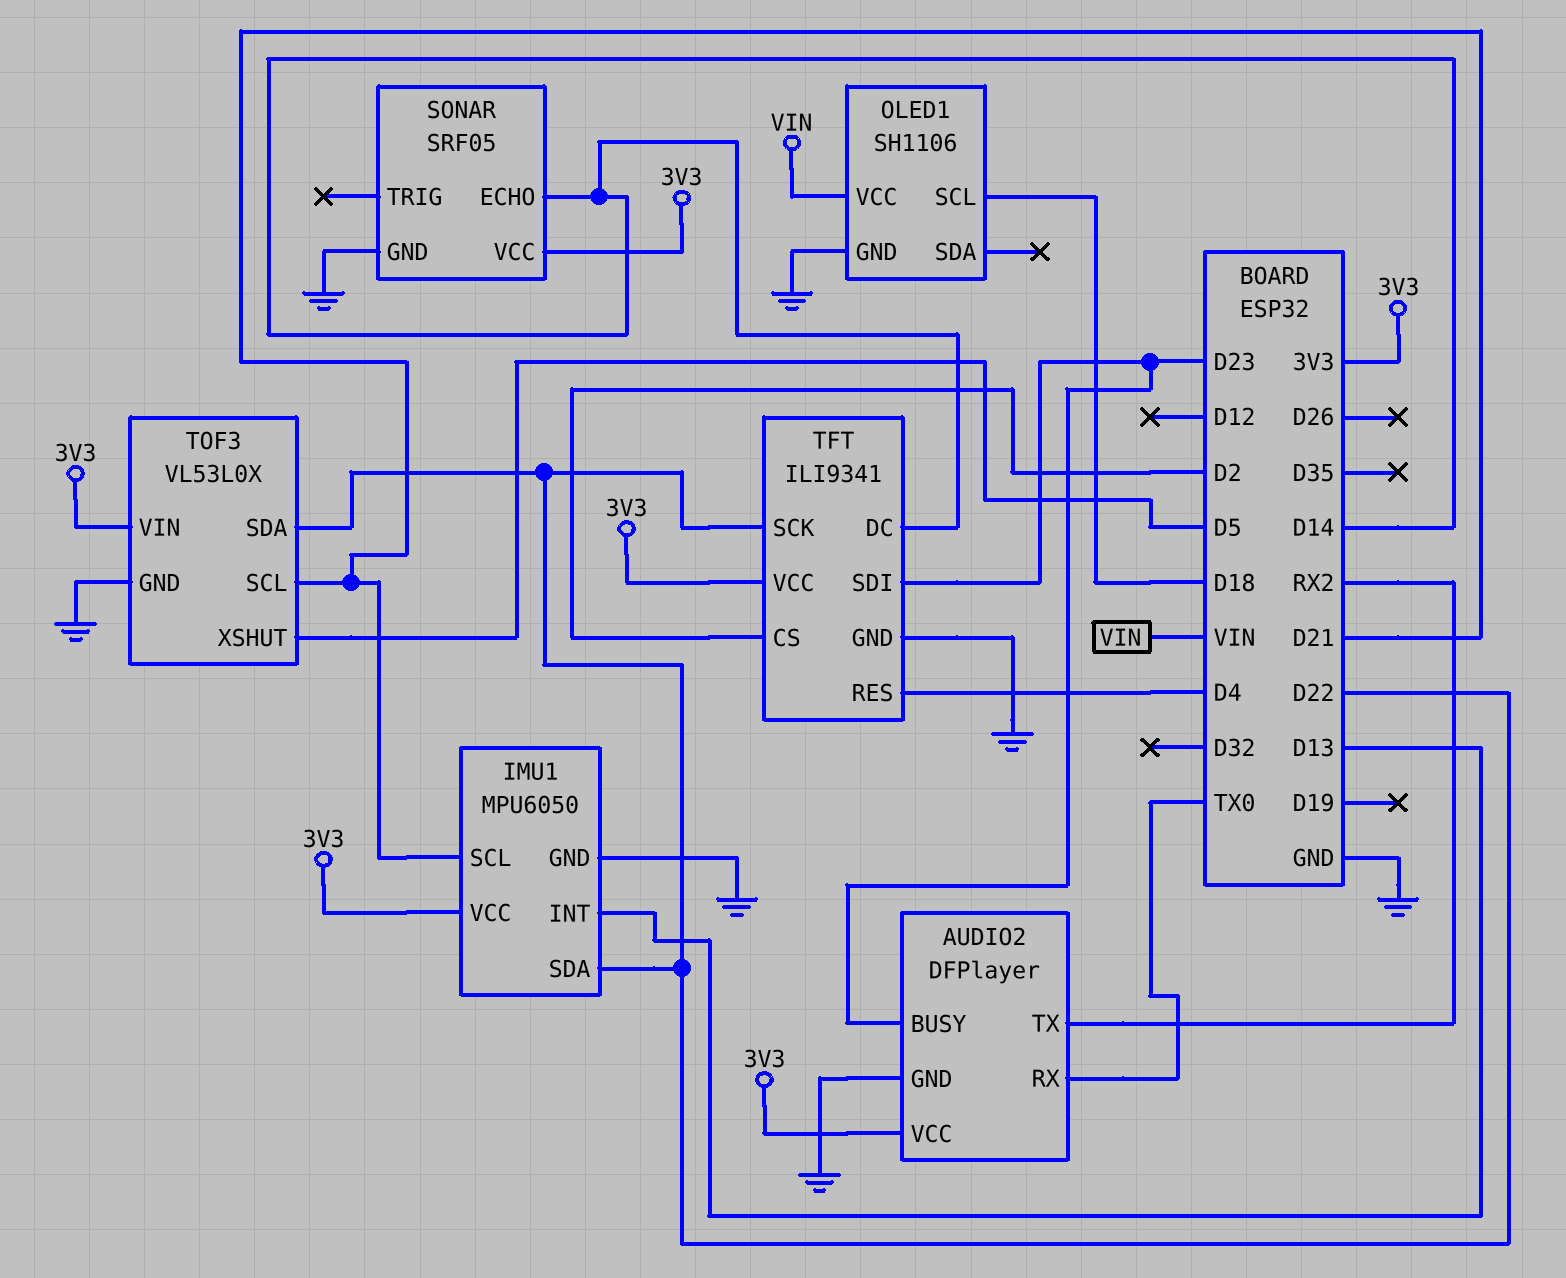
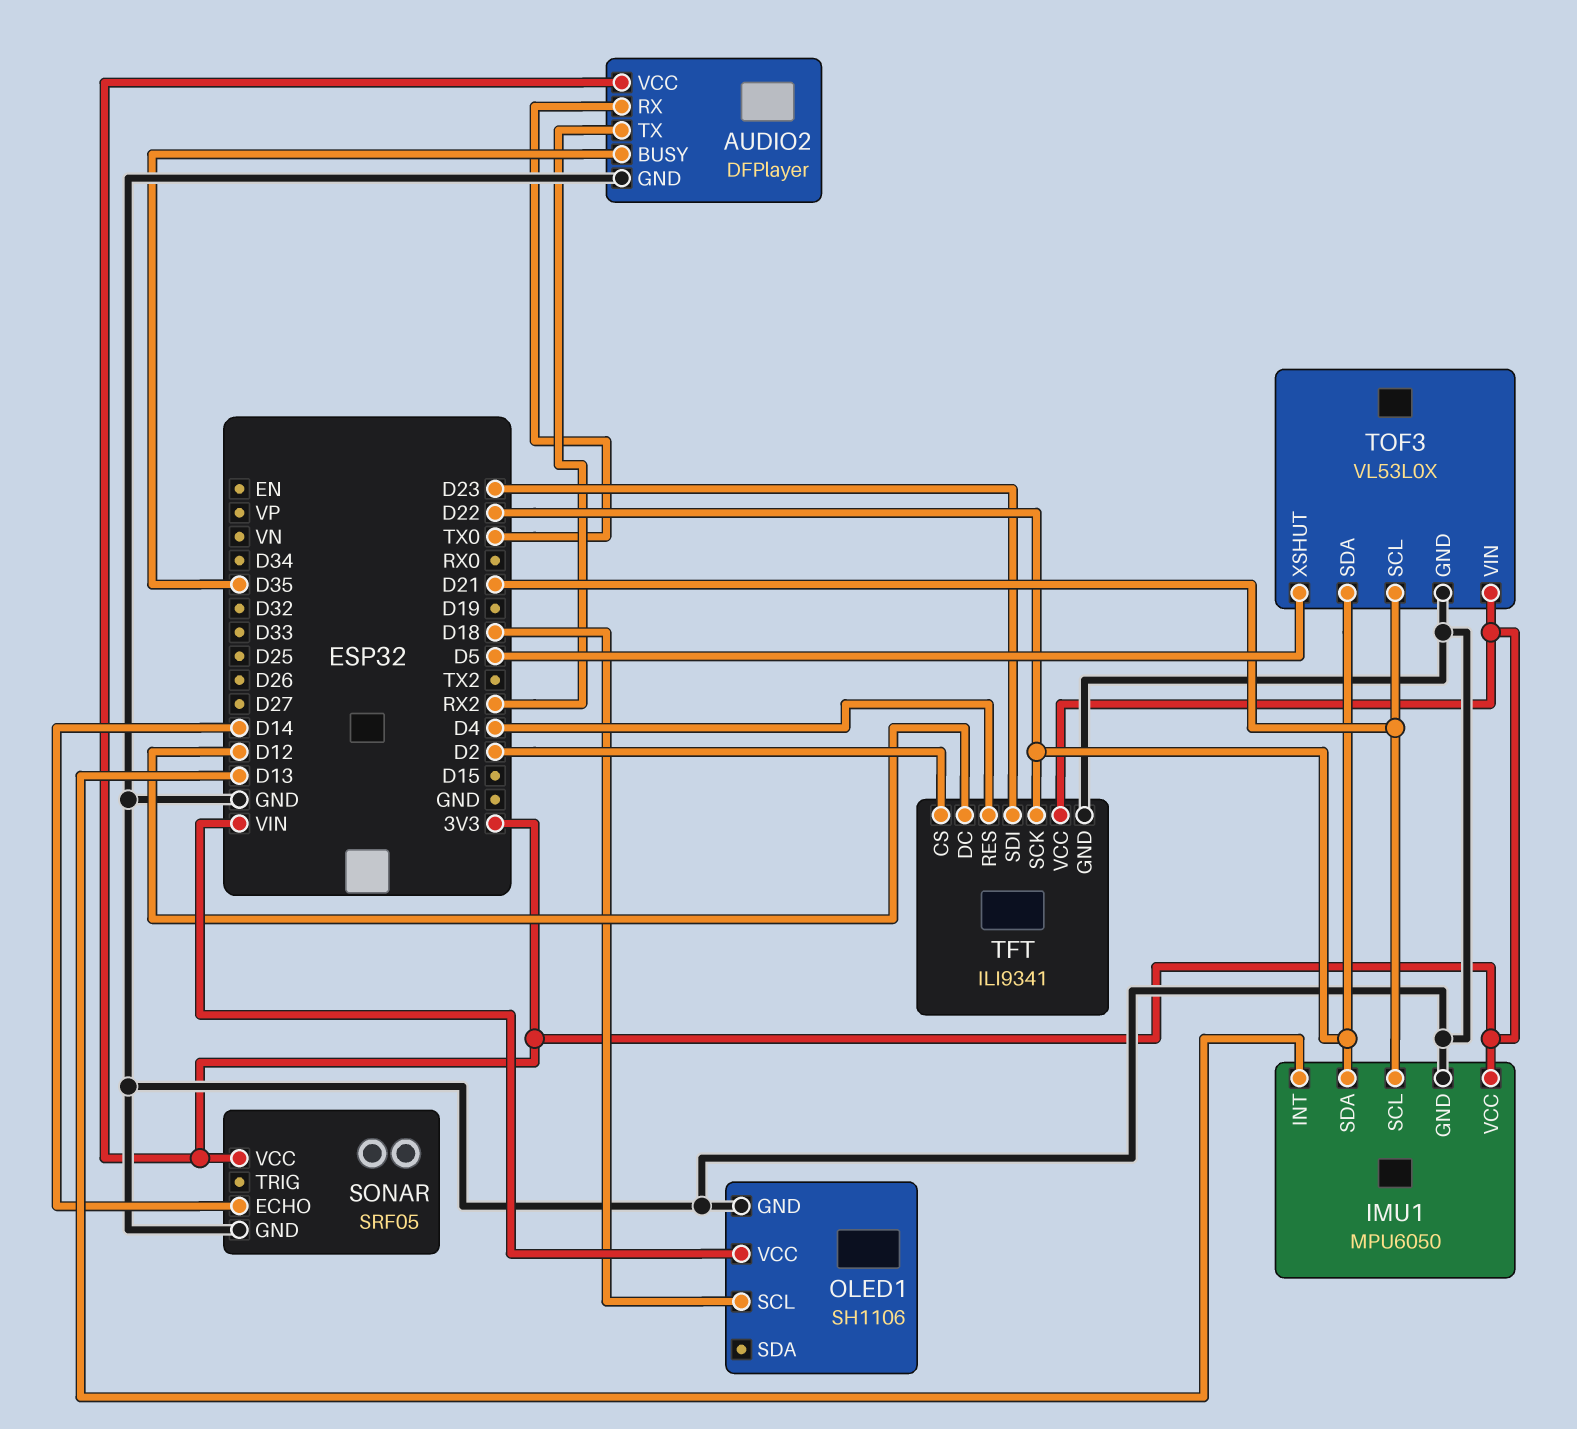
AUDIO2 pin BUSY: D23 -> D35
TFT pin DC: D14 -> D12

